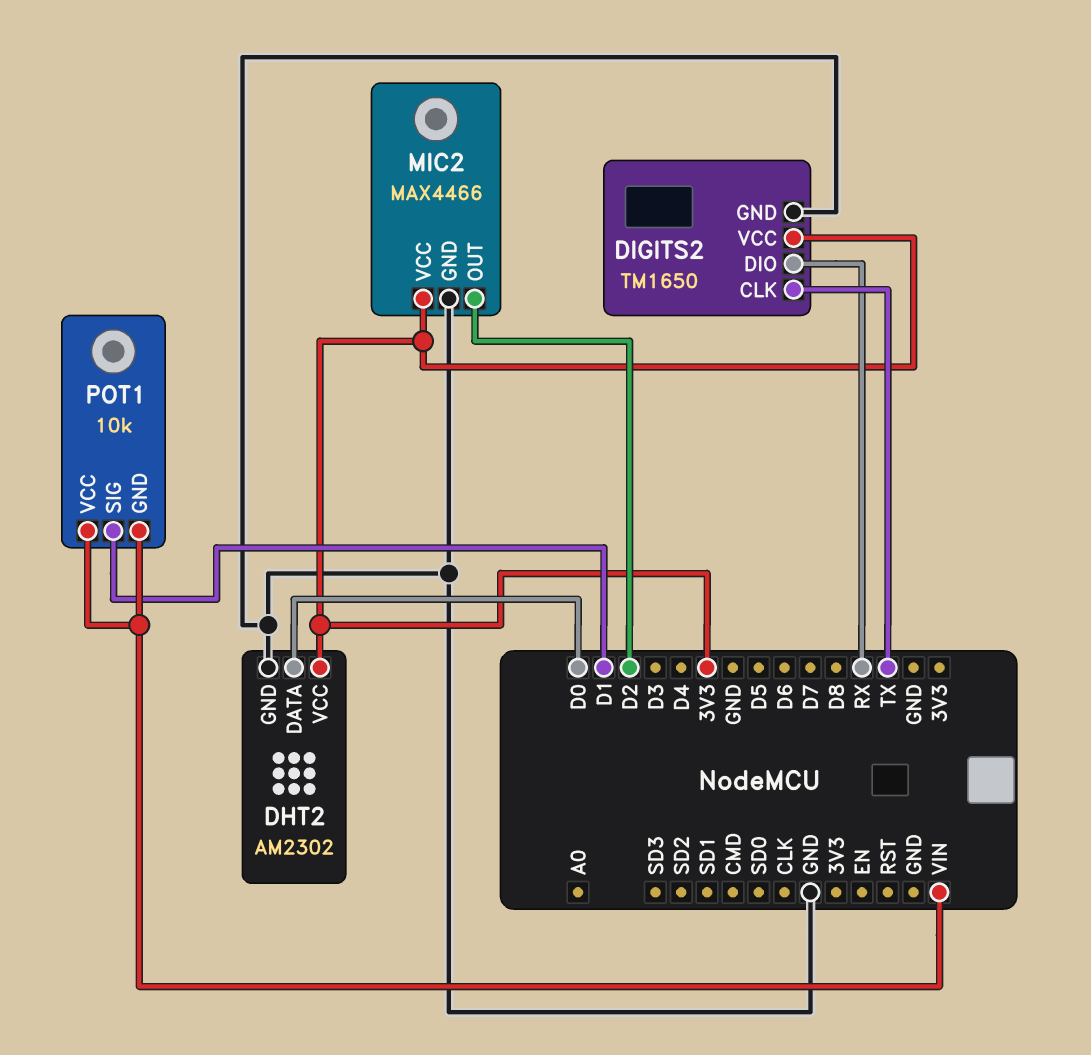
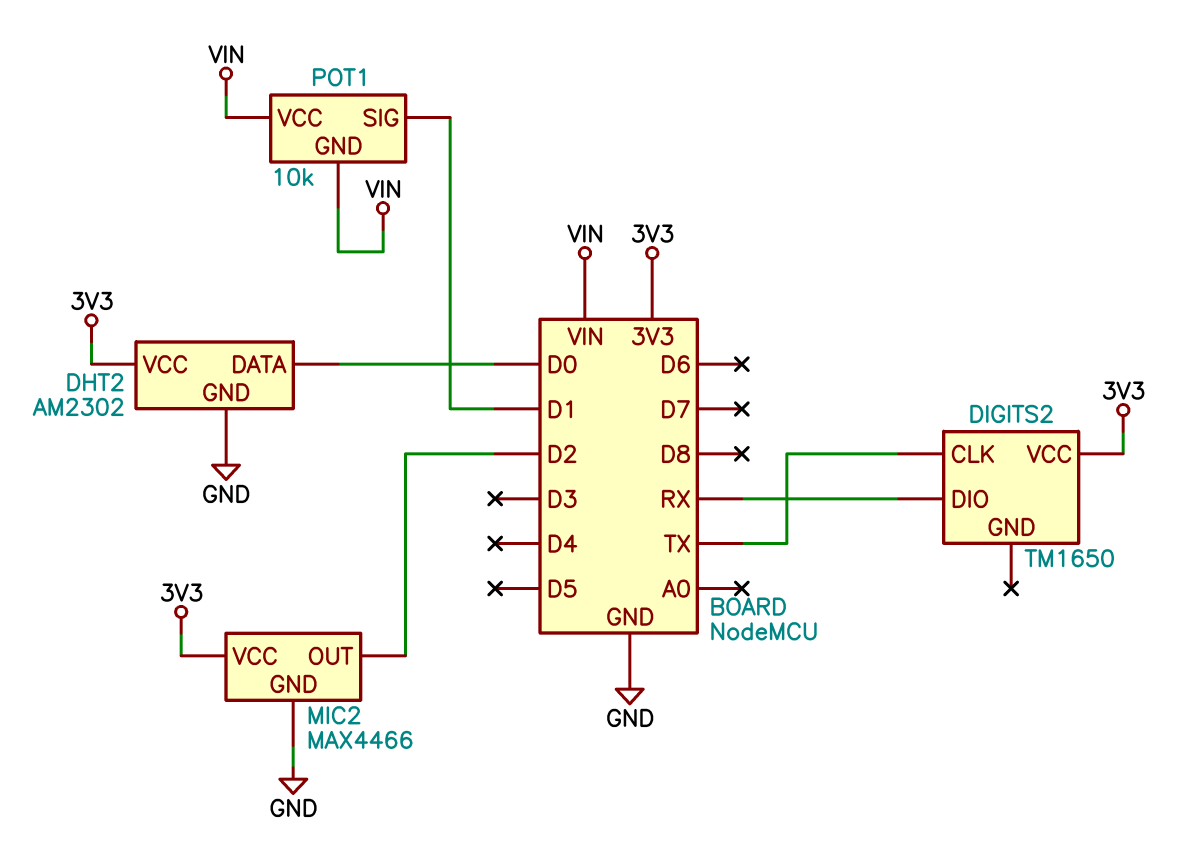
DIGITS2 pin GND: GND -> none

